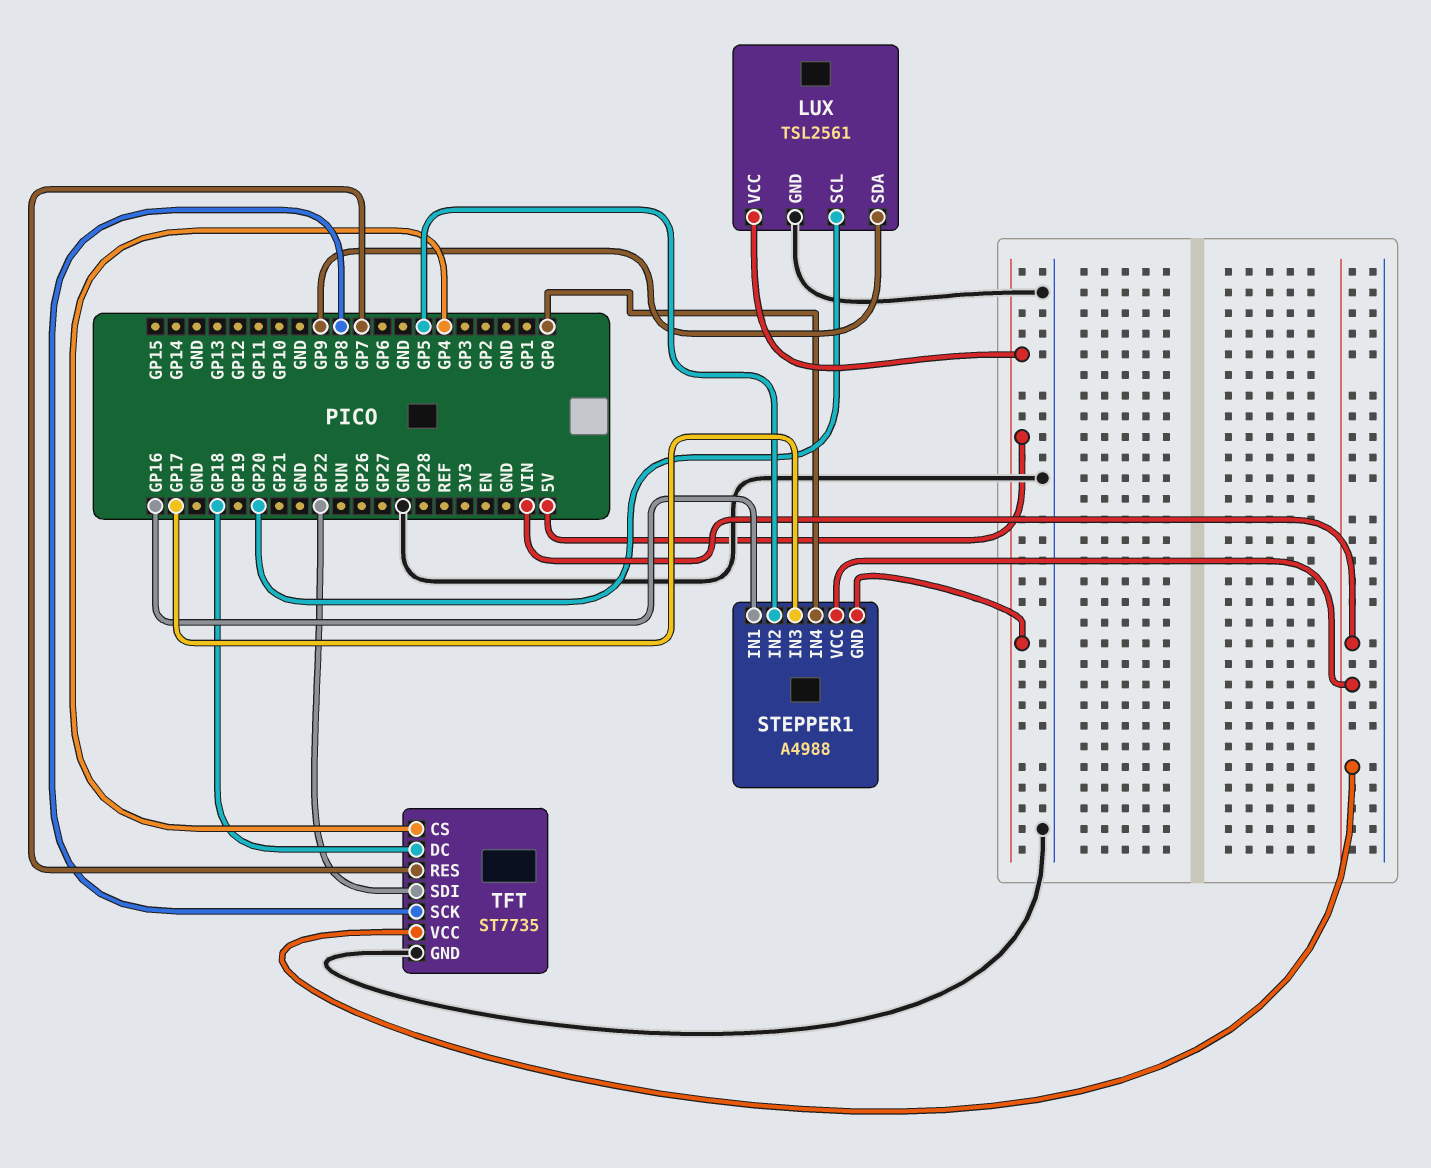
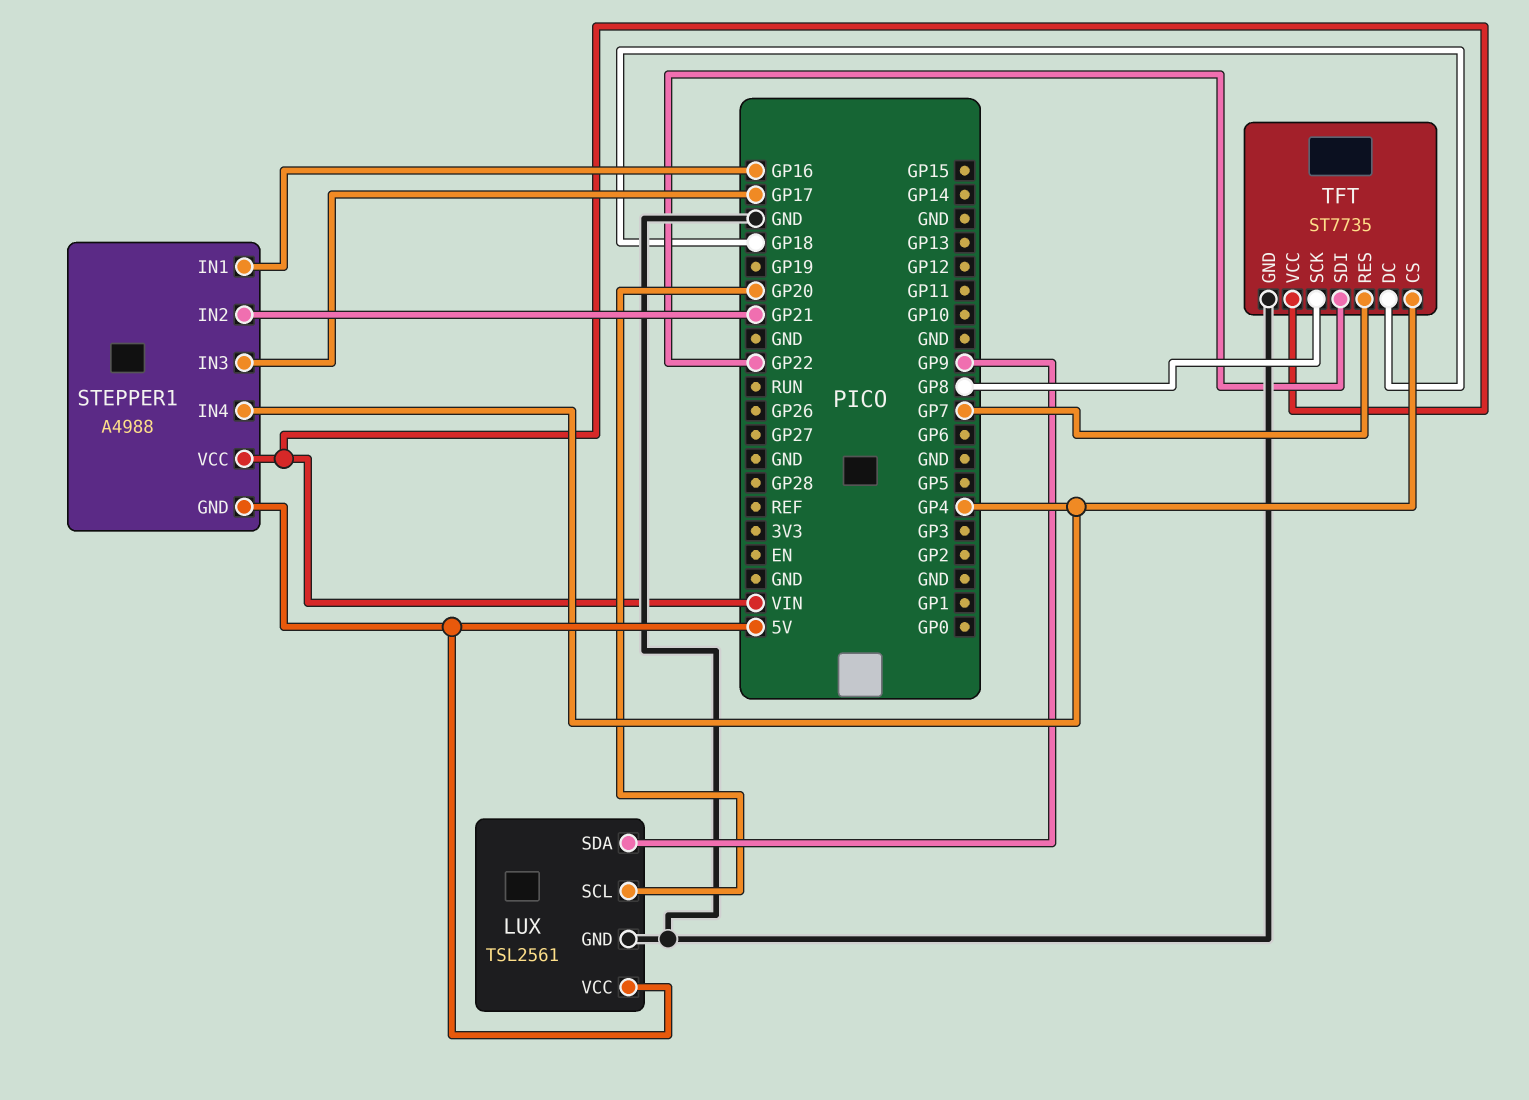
STEPPER1 pin IN2: GP5 -> GP21
STEPPER1 pin IN4: GP0 -> GP4

